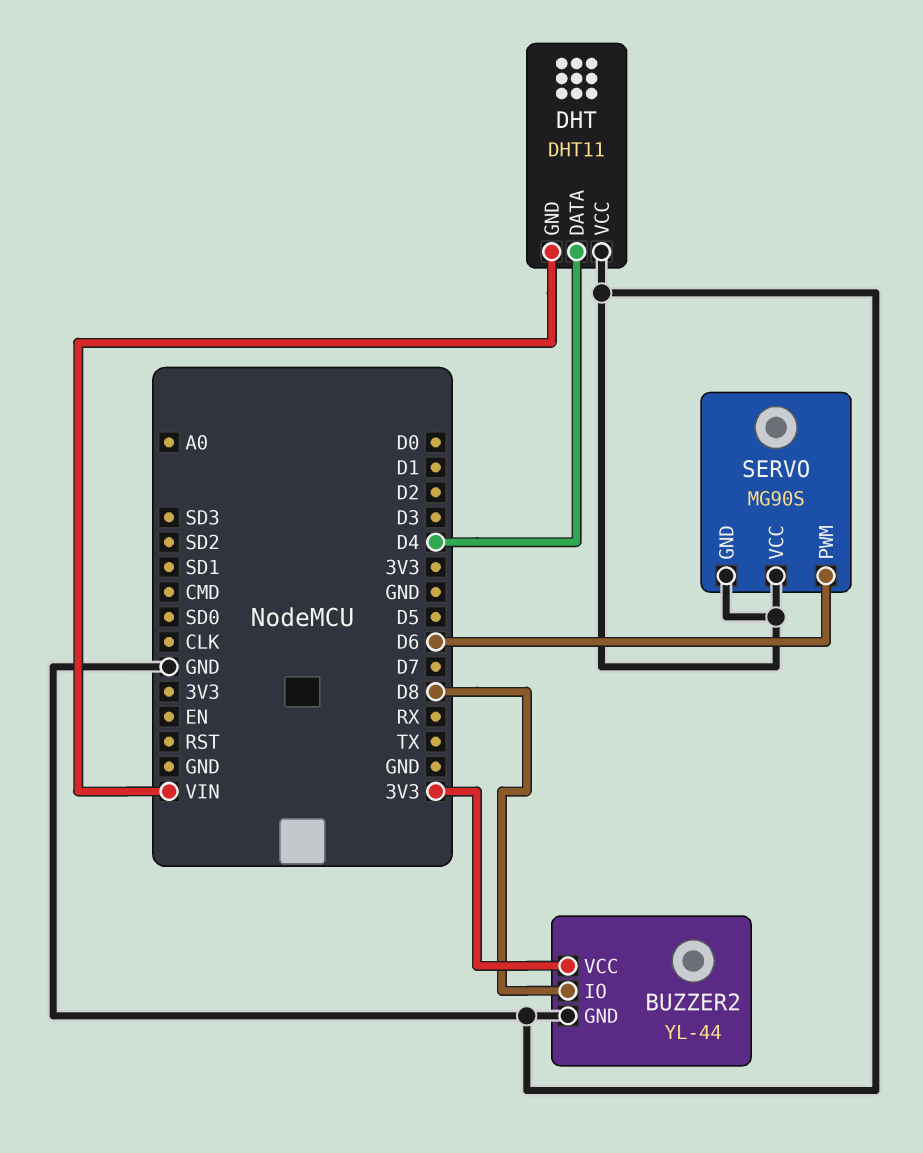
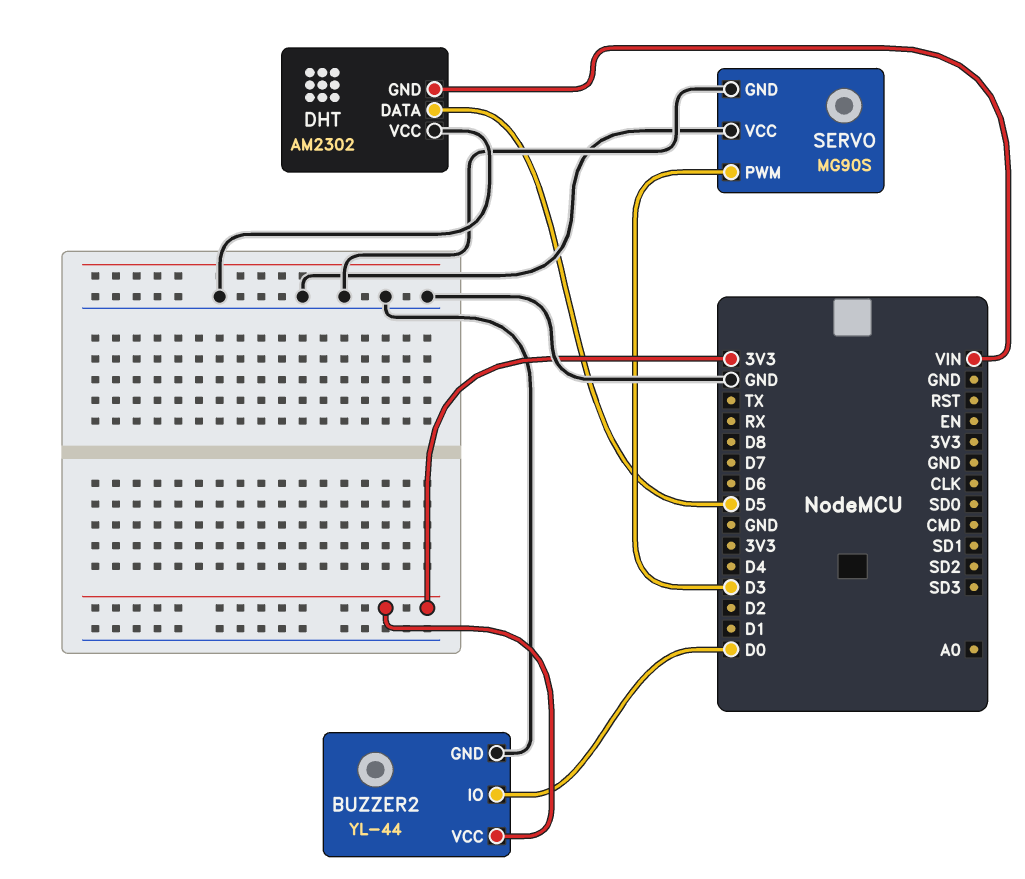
BUZZER2 pin IO: D8 -> D0
DHT: DHT11 -> AM2302
DHT pin DATA: D4 -> D5
SERVO pin PWM: D6 -> D3

